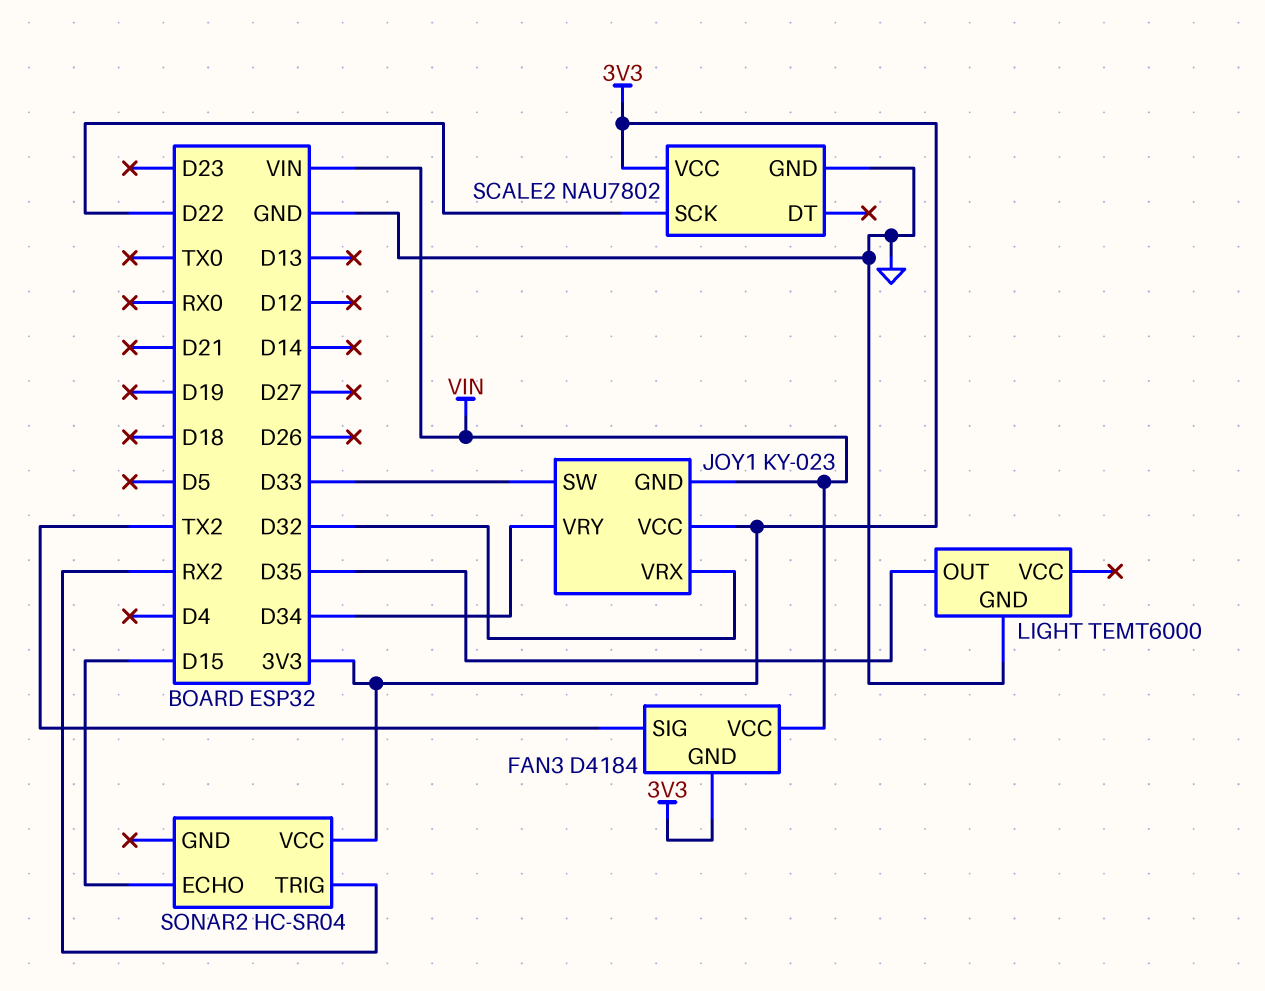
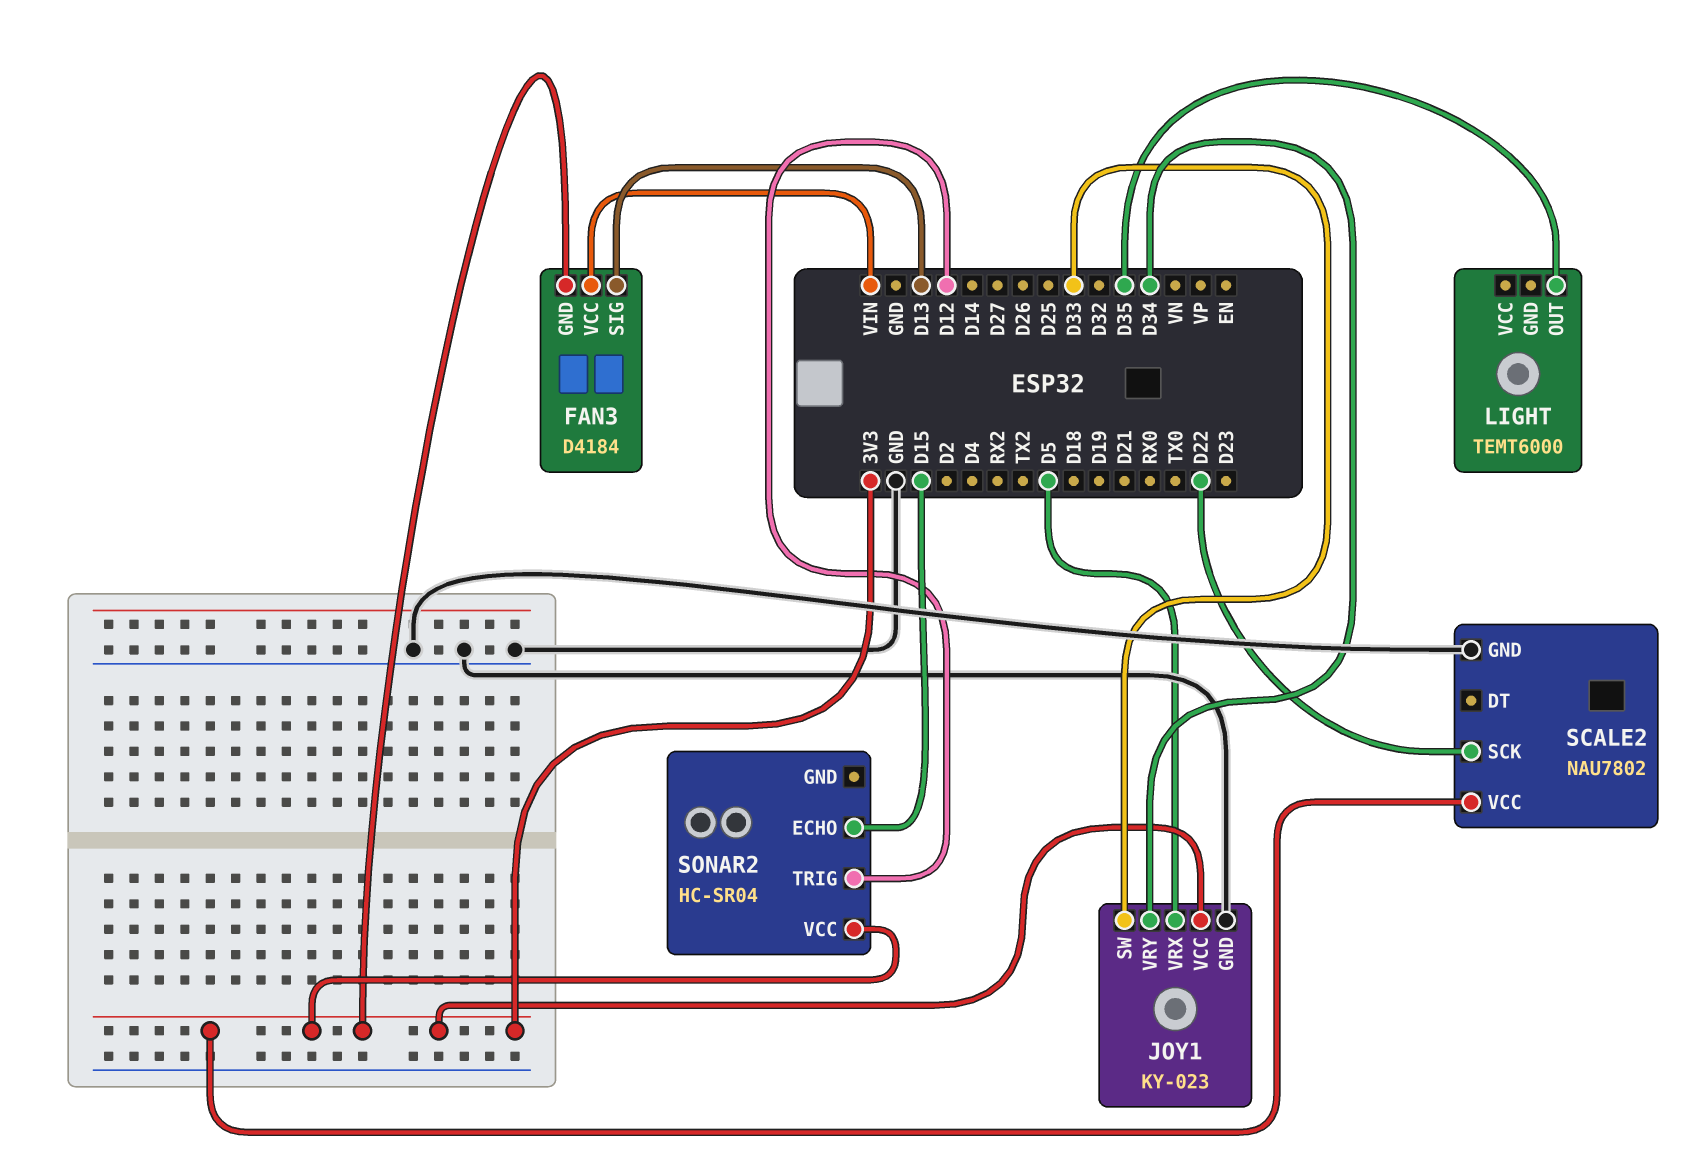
FAN3 pin SIG: TX2 -> D13
JOY1 pin GND: VIN -> GND
JOY1 pin VRX: D32 -> D5
LIGHT pin GND: GND -> none
SONAR2 pin TRIG: RX2 -> D12

